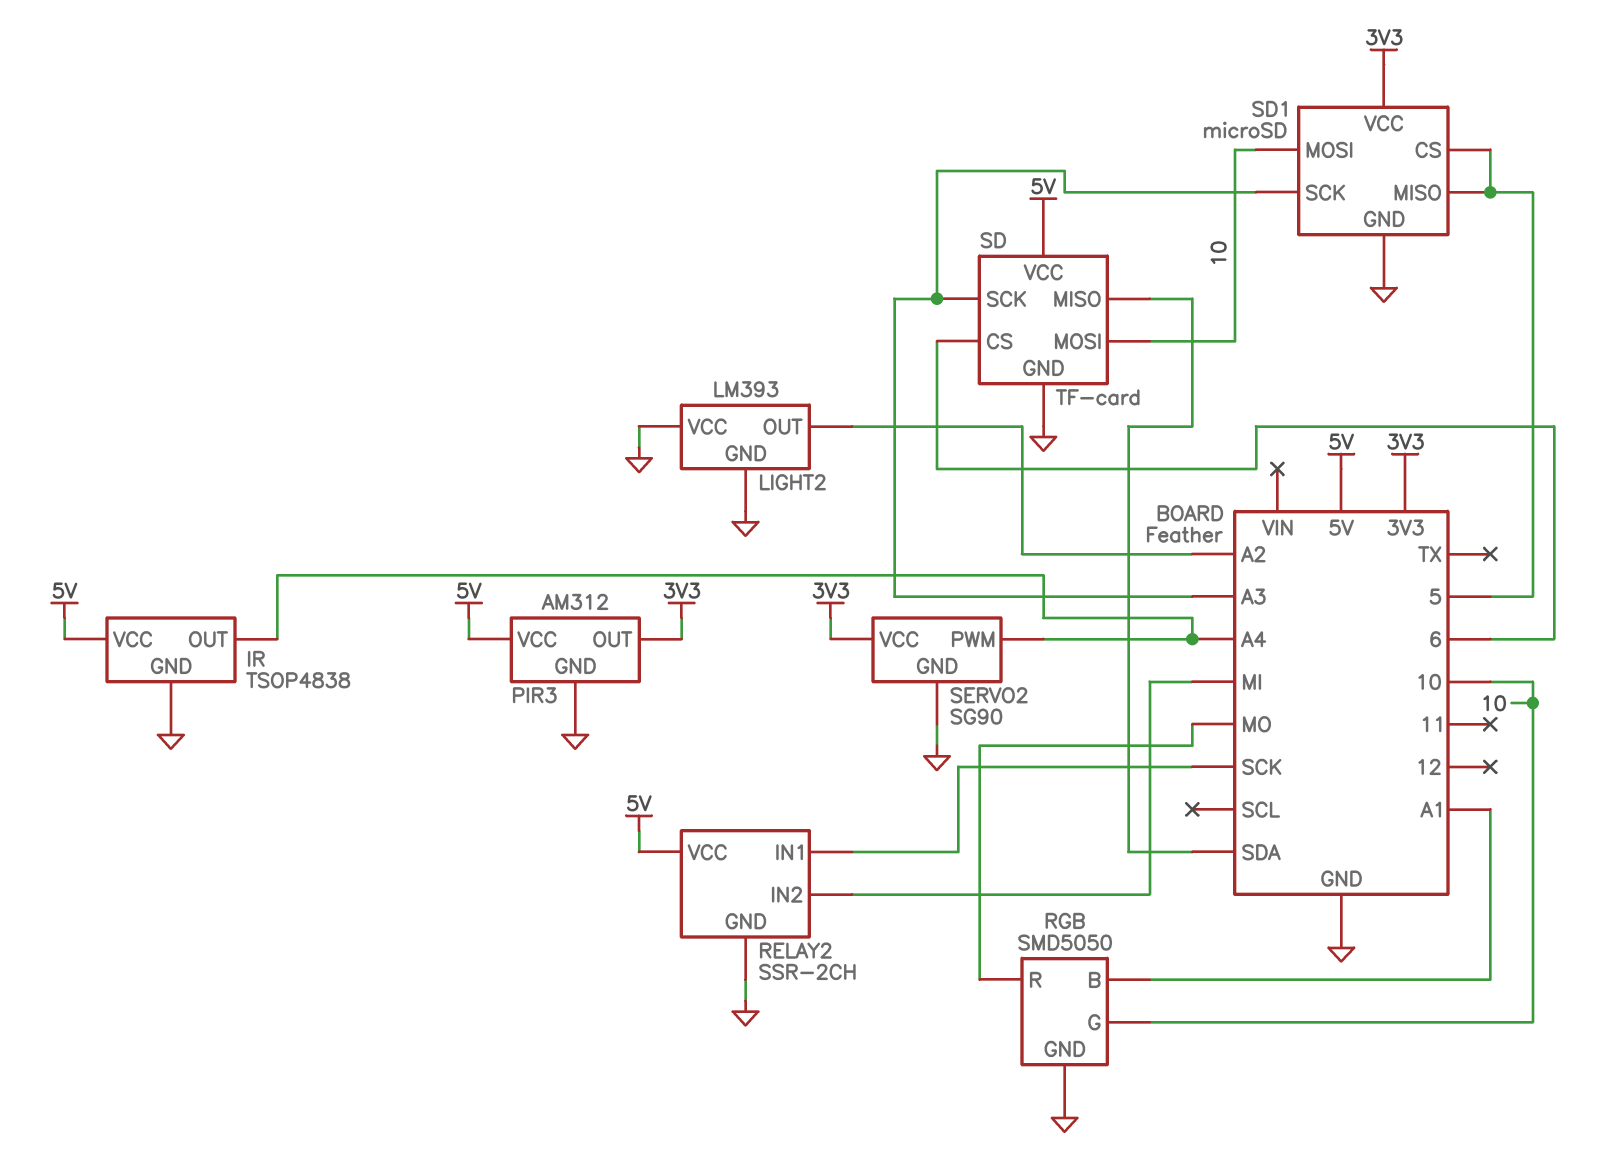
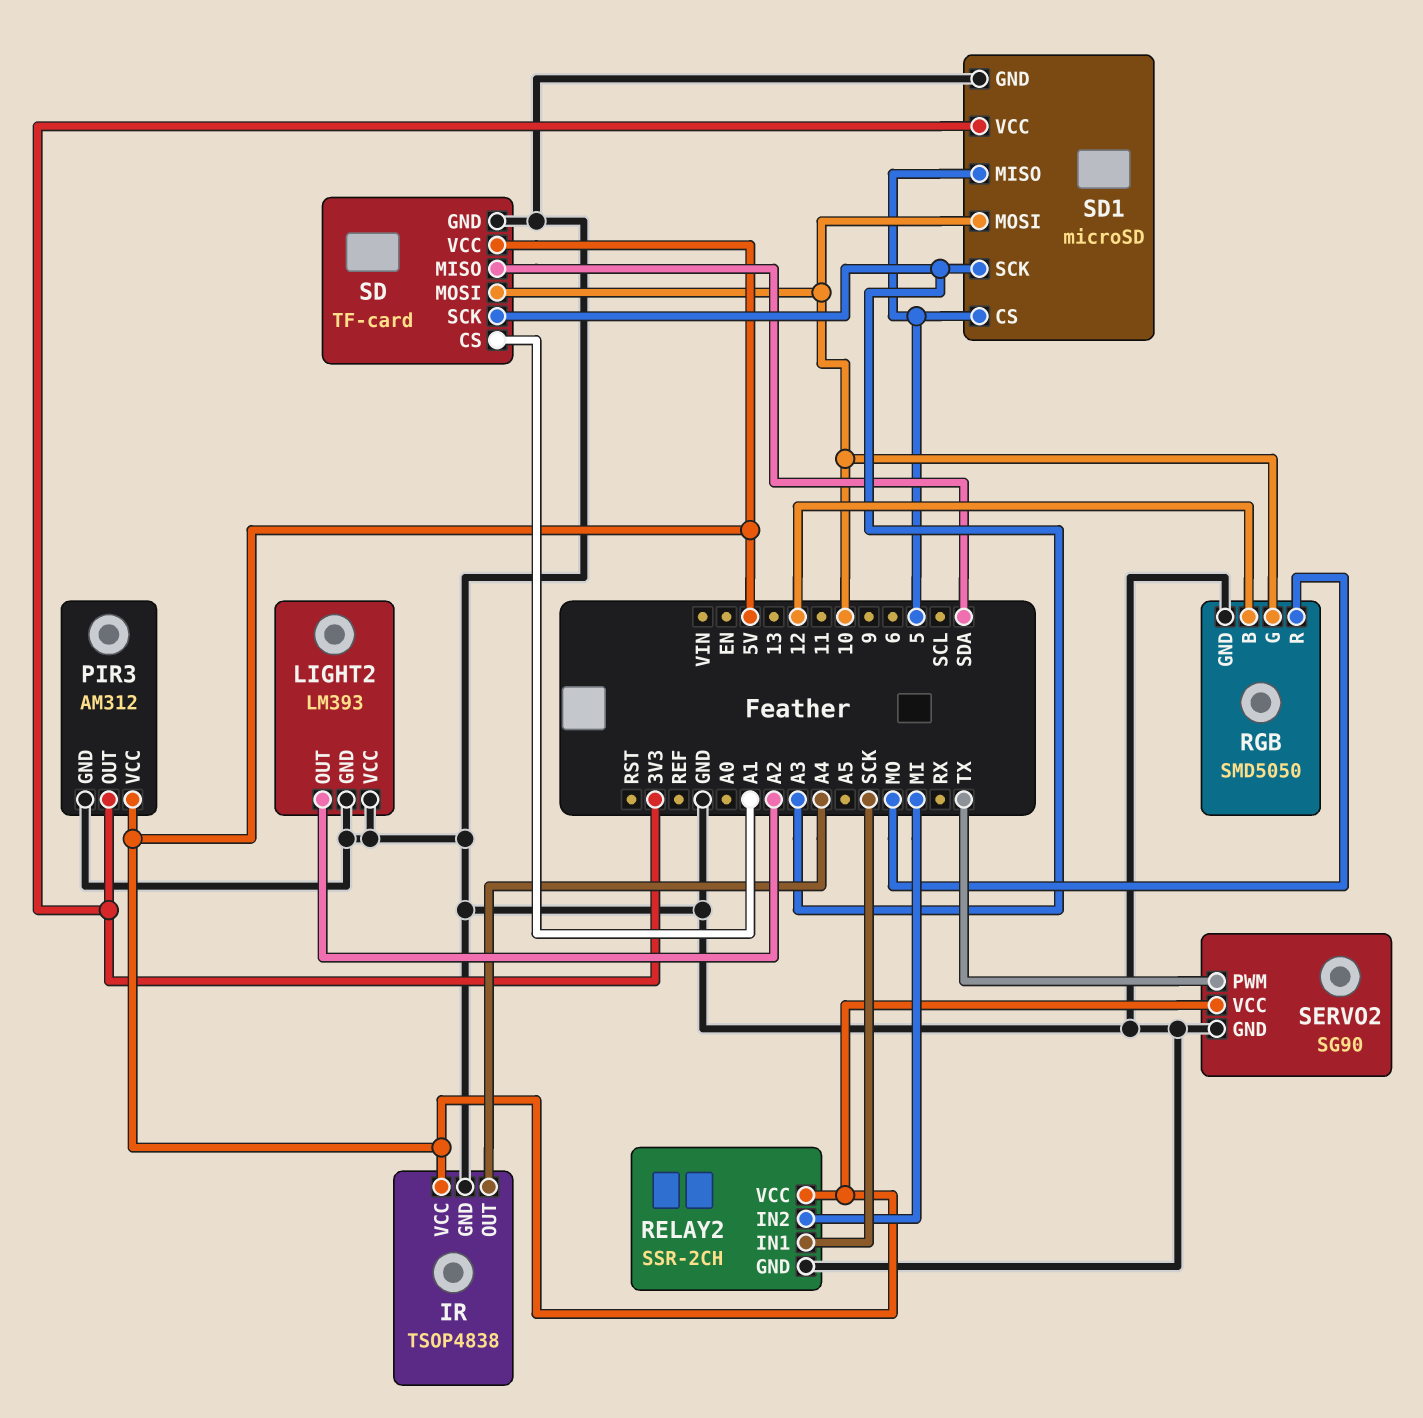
RGB pin B: A1 -> 12
SD pin CS: 6 -> A1
SERVO2 pin PWM: A4 -> TX
SERVO2 pin VCC: 3V3 -> 5V

